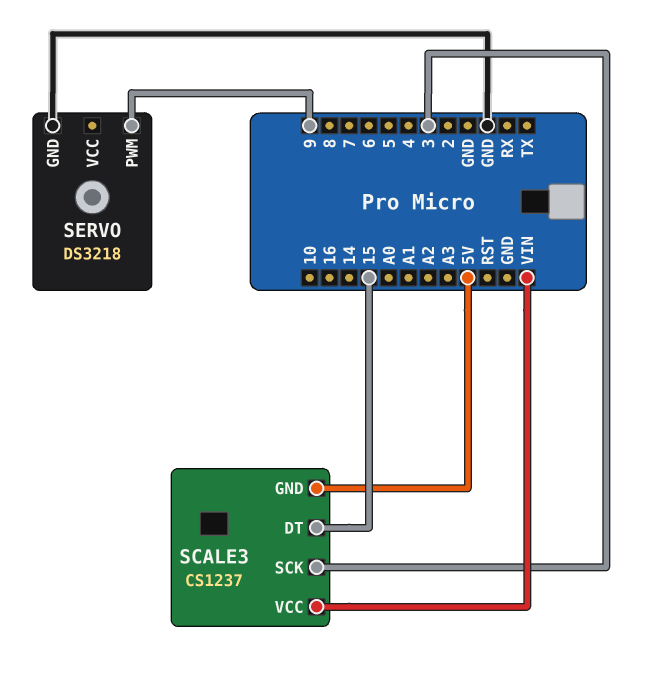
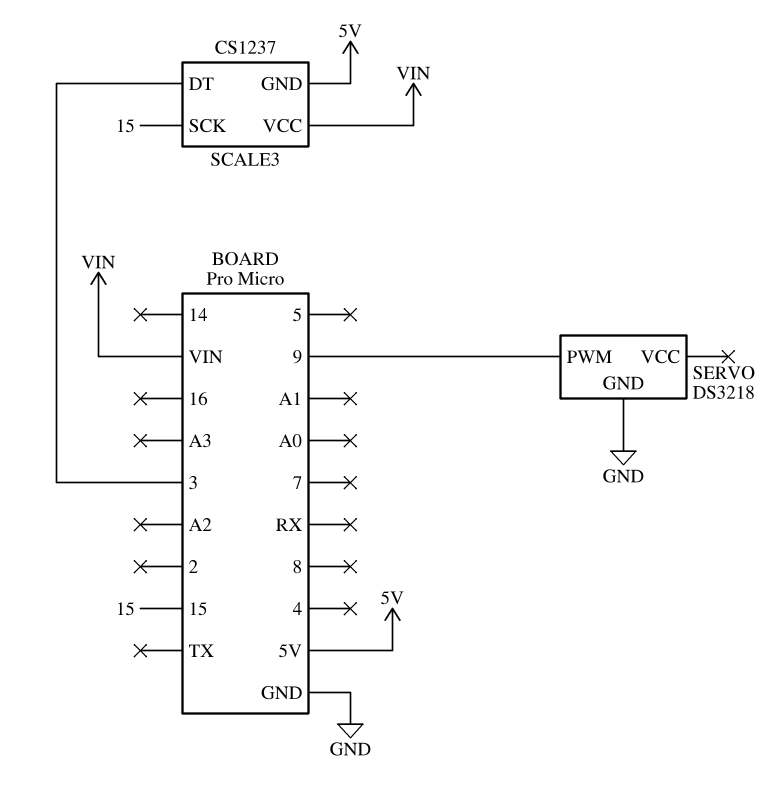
SCALE3 pin DT: 15 -> 3
SCALE3 pin SCK: 3 -> 15

